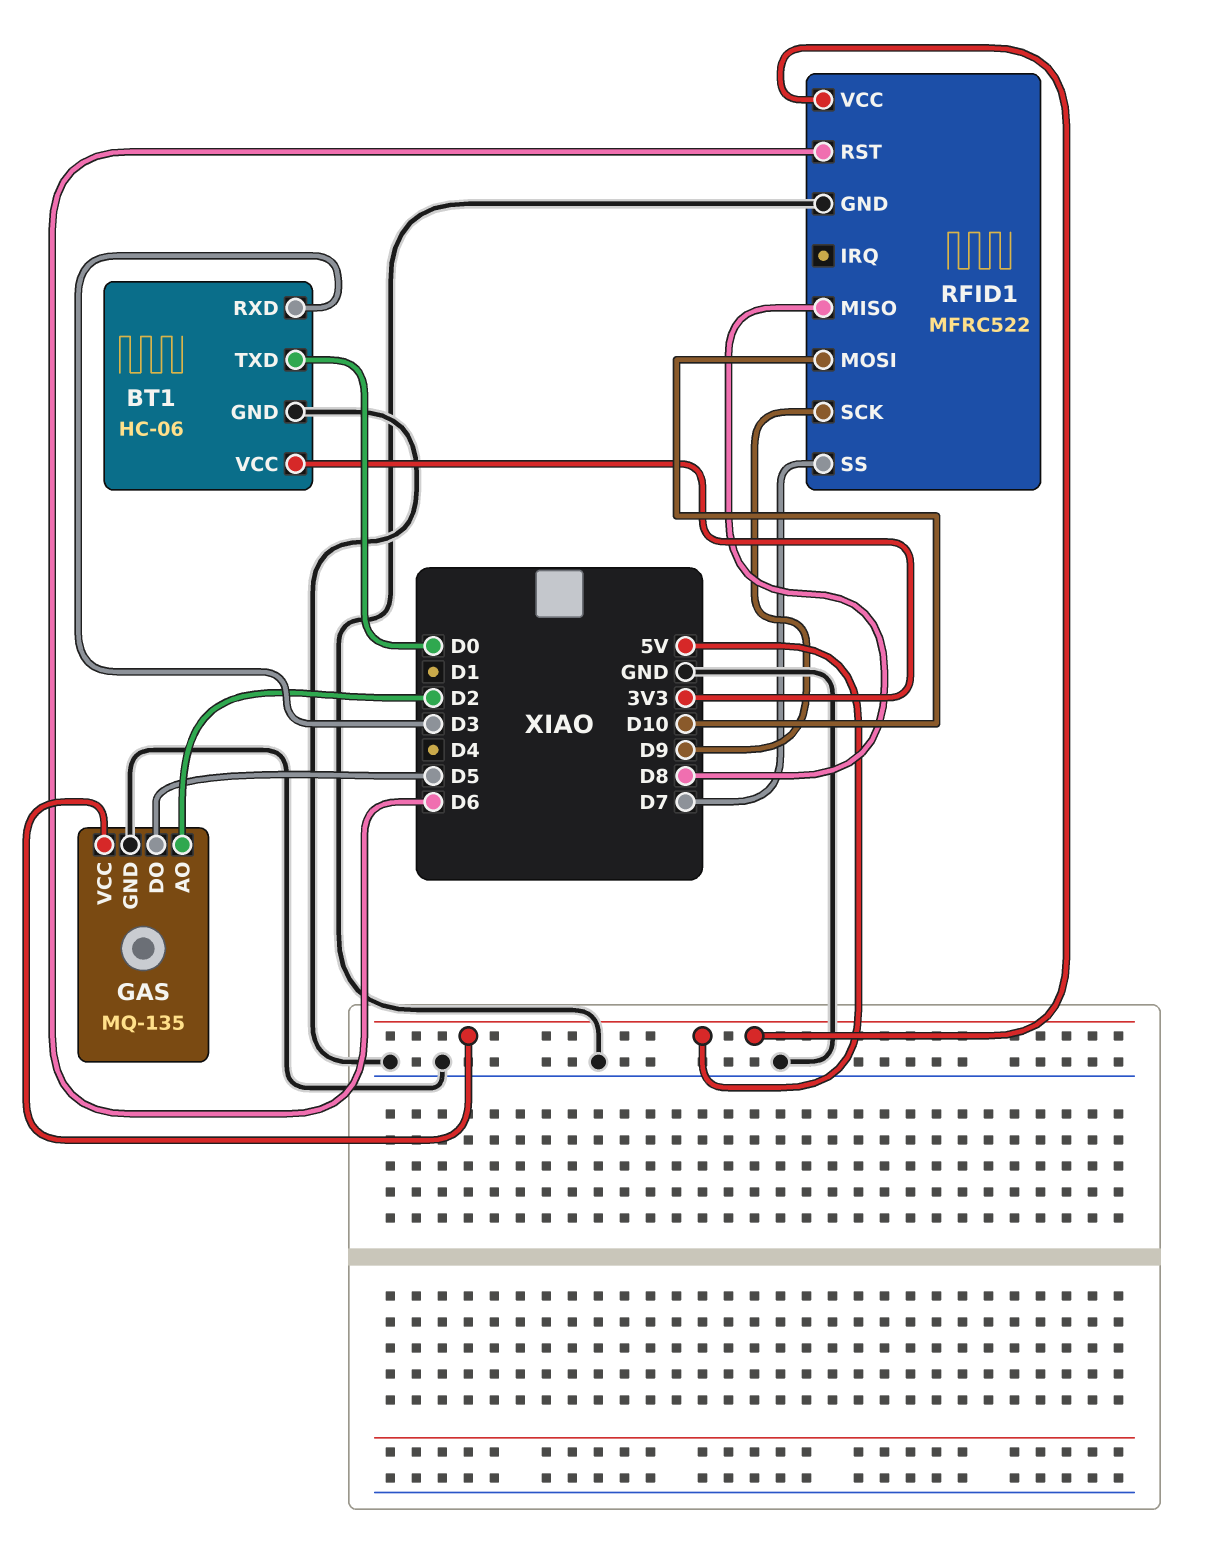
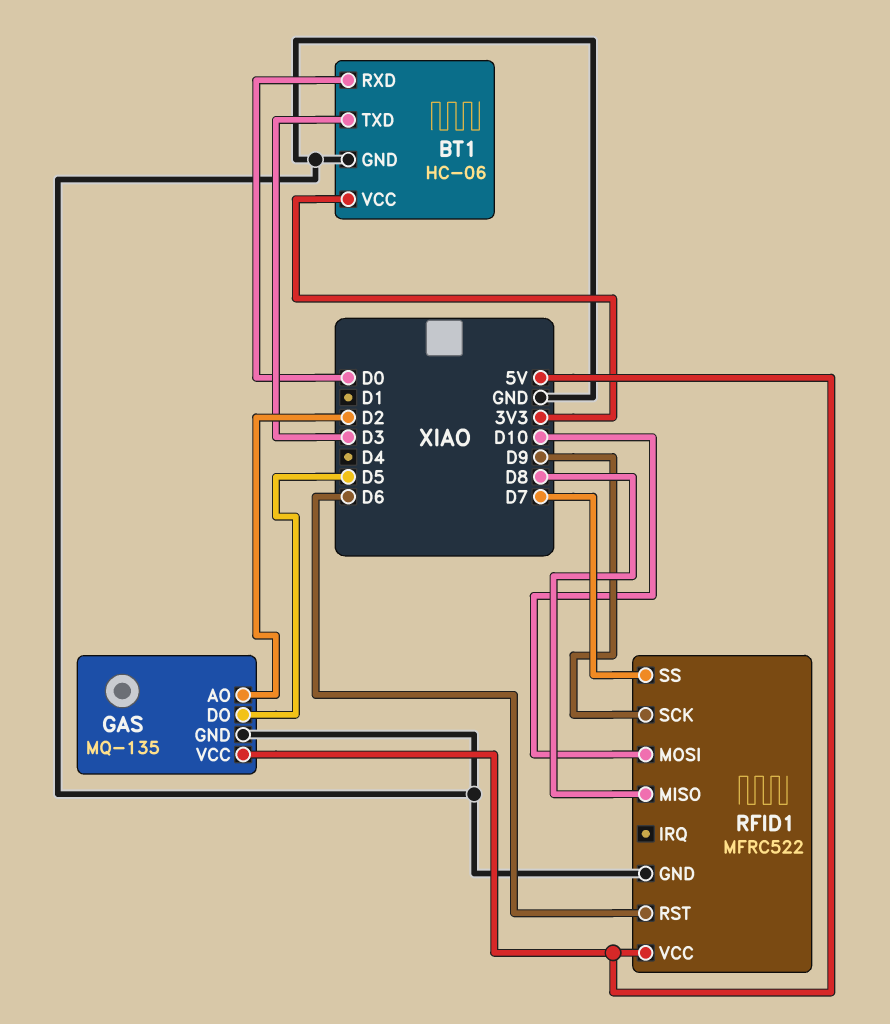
BT1 pin RXD: D3 -> D0
BT1 pin TXD: D0 -> D3

